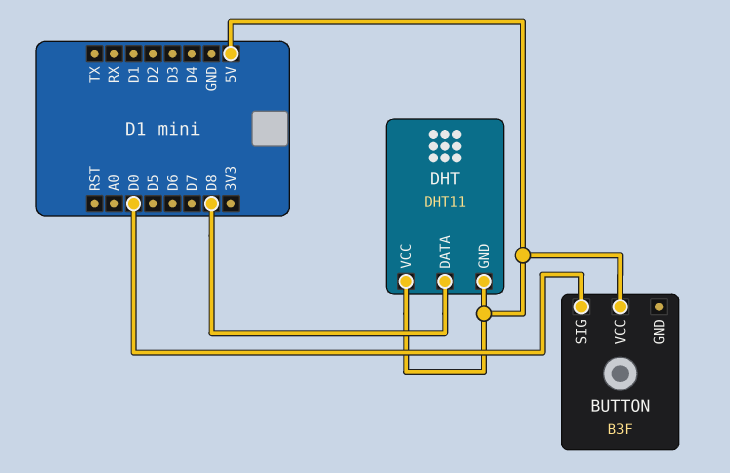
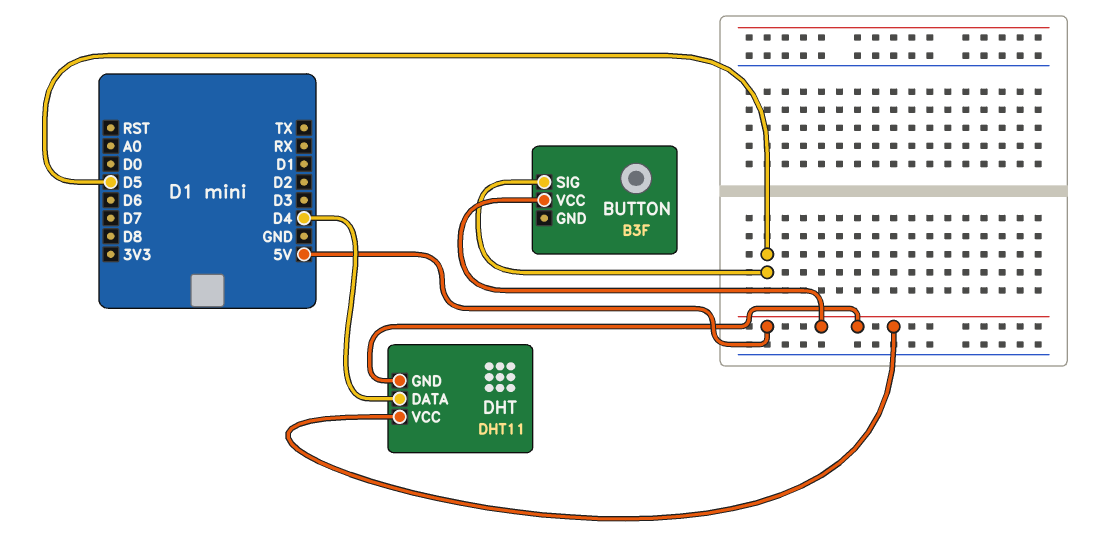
BUTTON pin SIG: D0 -> D5
DHT pin DATA: D8 -> D4

